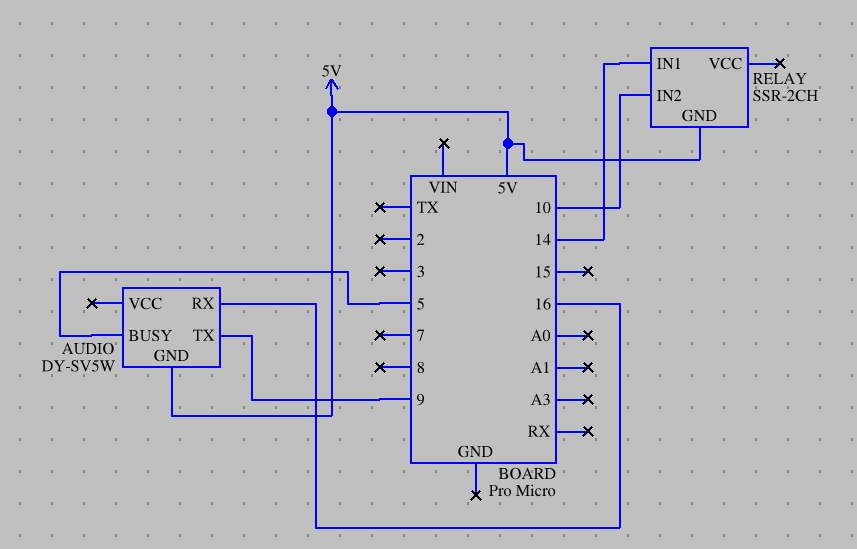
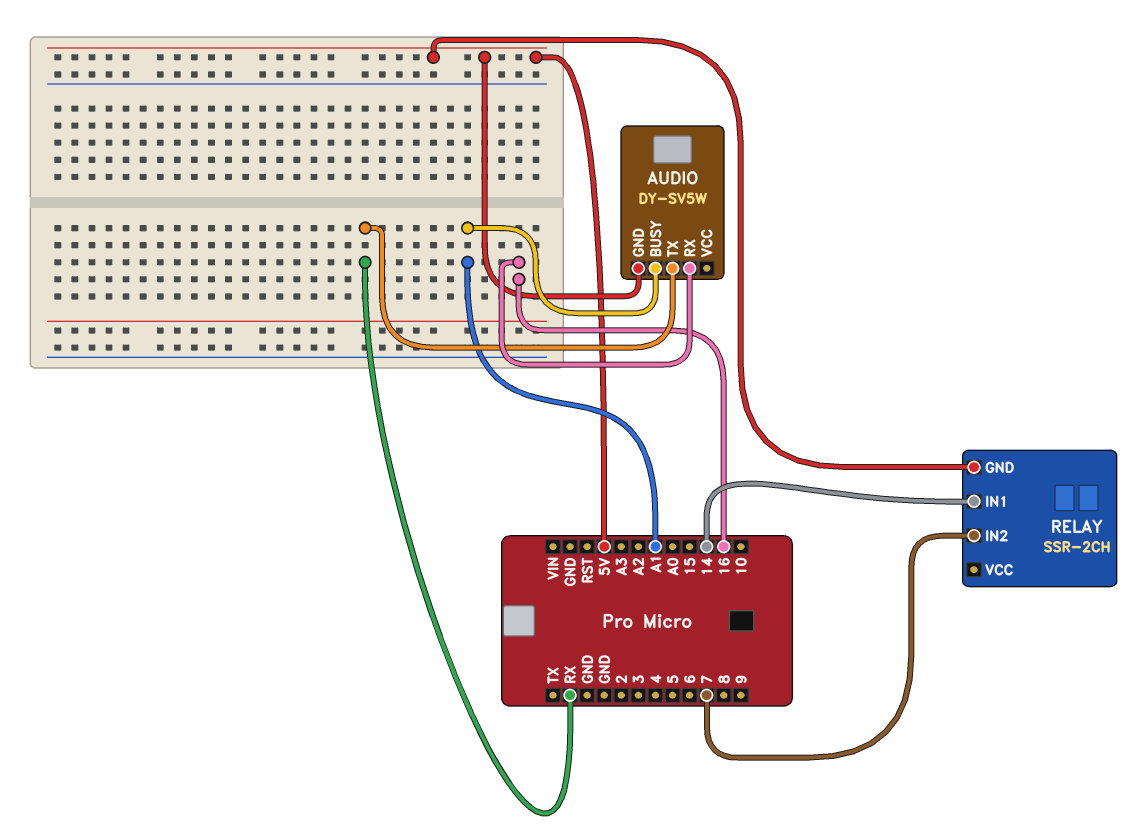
AUDIO pin BUSY: 5 -> A1
AUDIO pin TX: 9 -> RX
RELAY pin IN2: 10 -> 7

